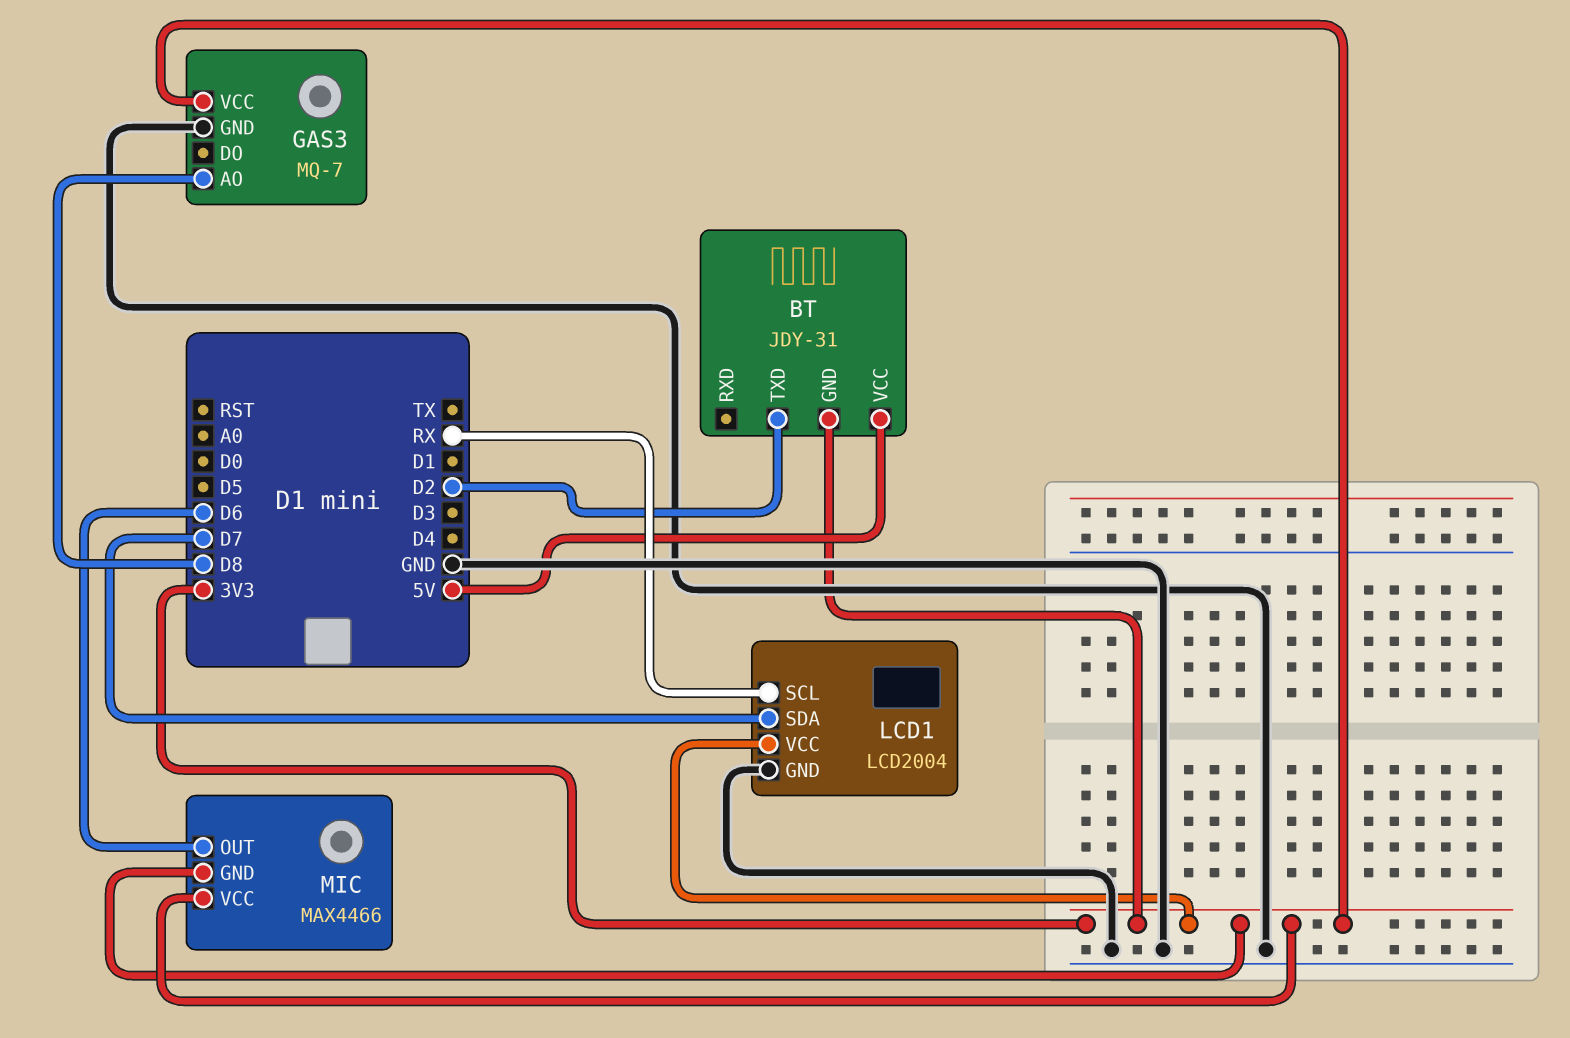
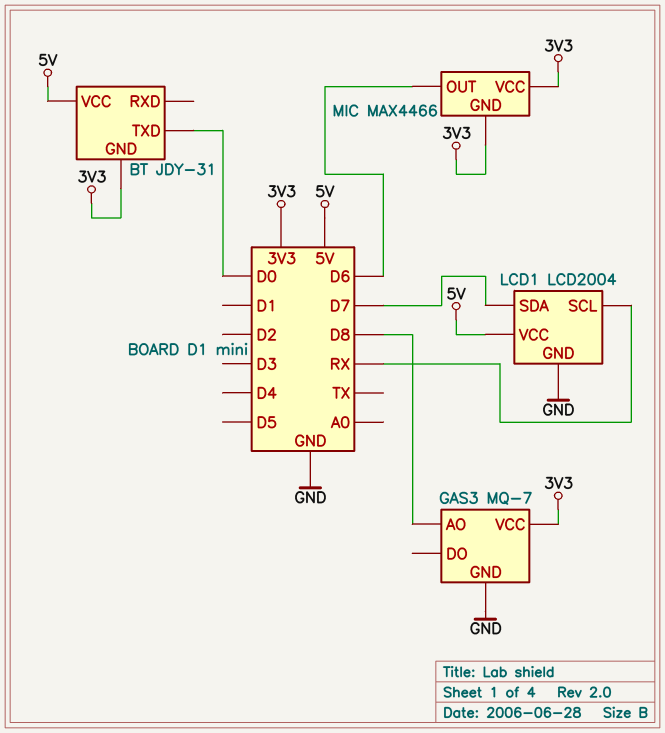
BT pin TXD: D2 -> D0
LCD1 pin VCC: 3V3 -> 5V

